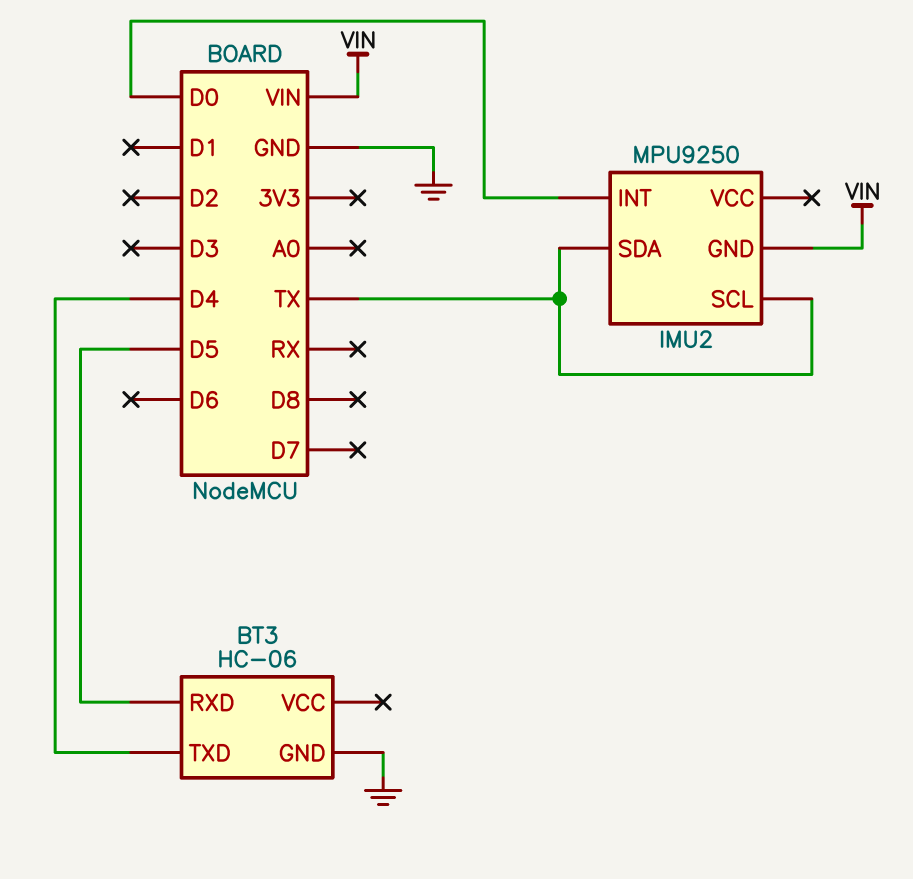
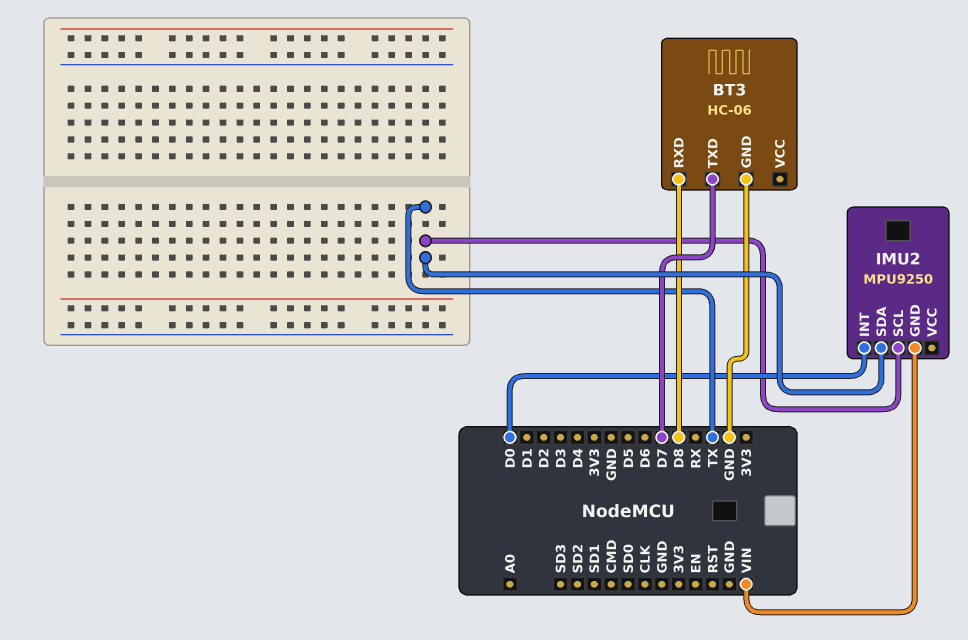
BT3 pin RXD: D5 -> D8
BT3 pin TXD: D4 -> D7

